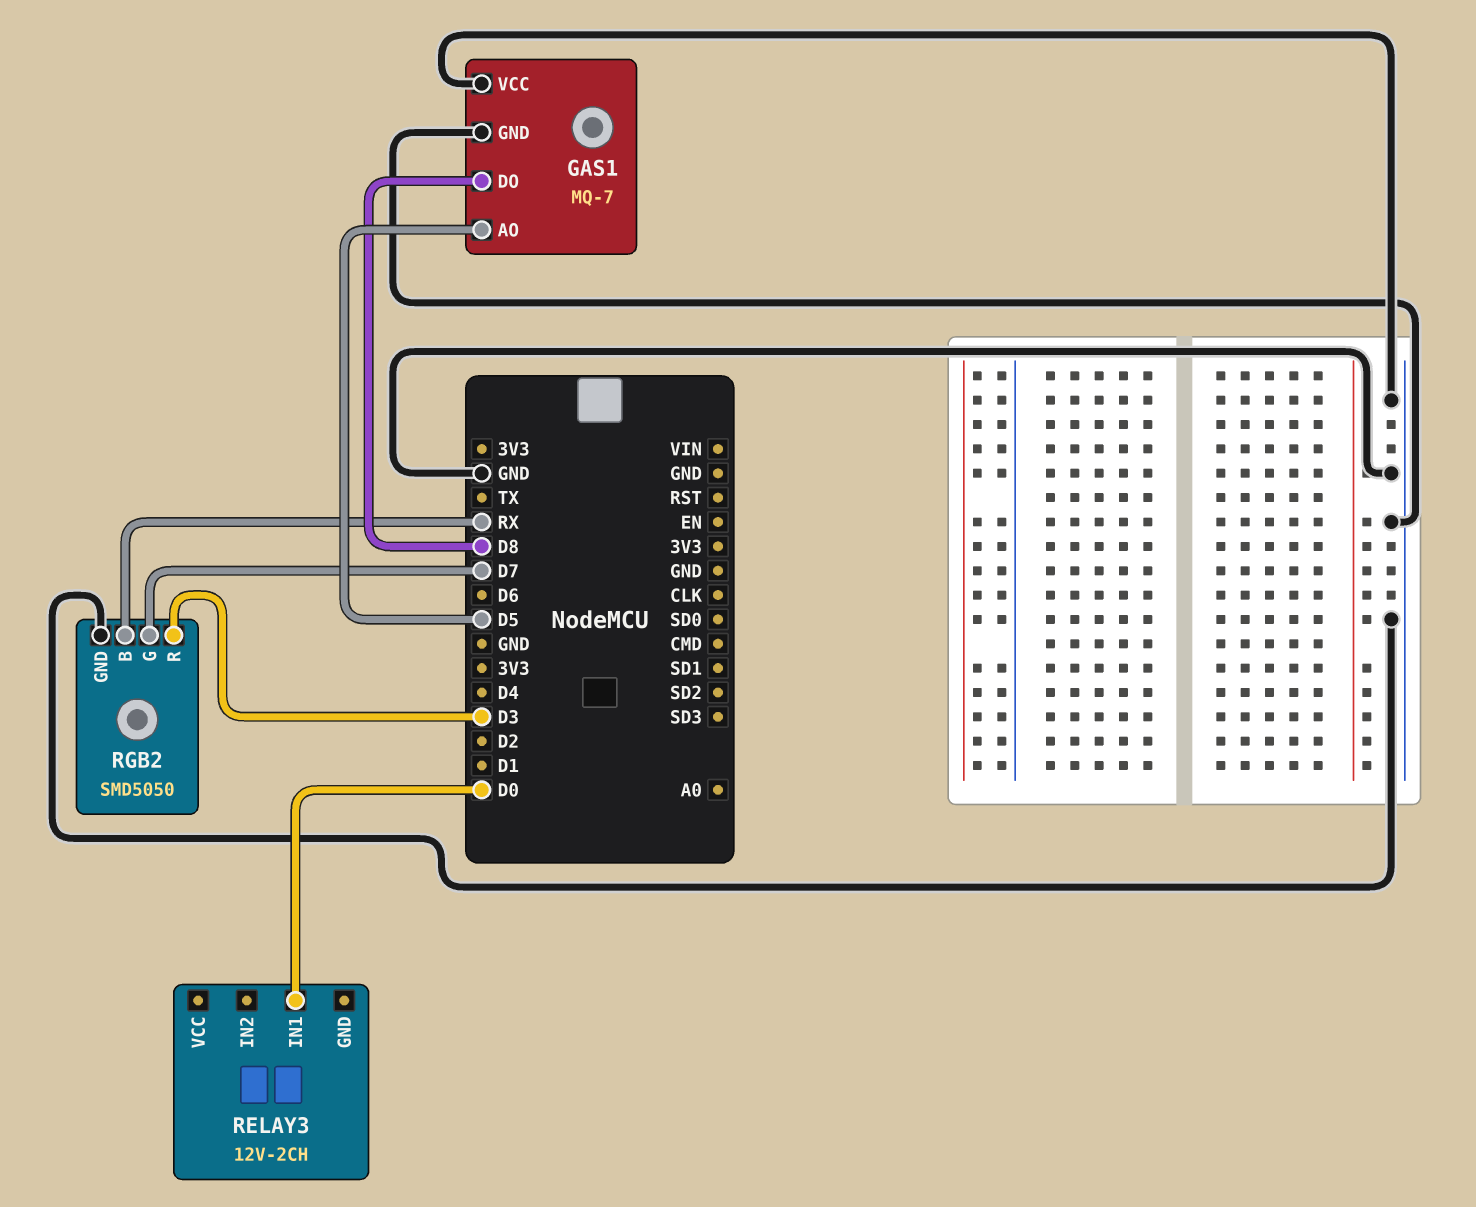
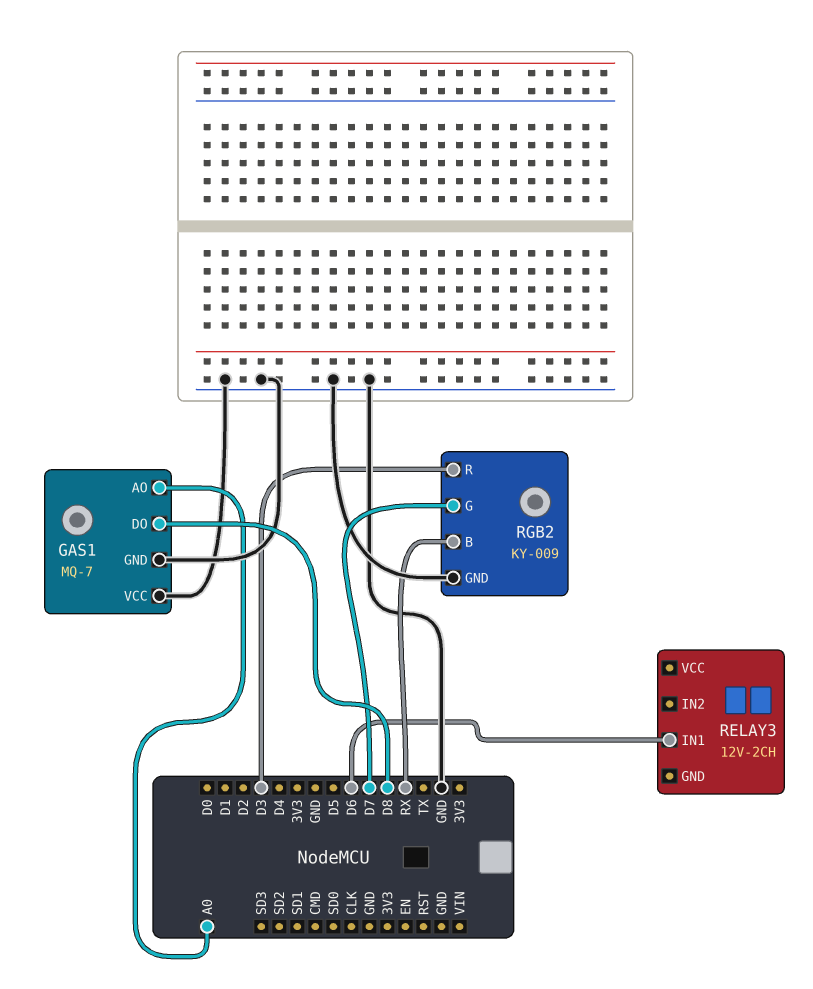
GAS1 pin AO: D5 -> A0
RELAY3 pin IN1: D0 -> D6
RGB2: SMD5050 -> KY-009

